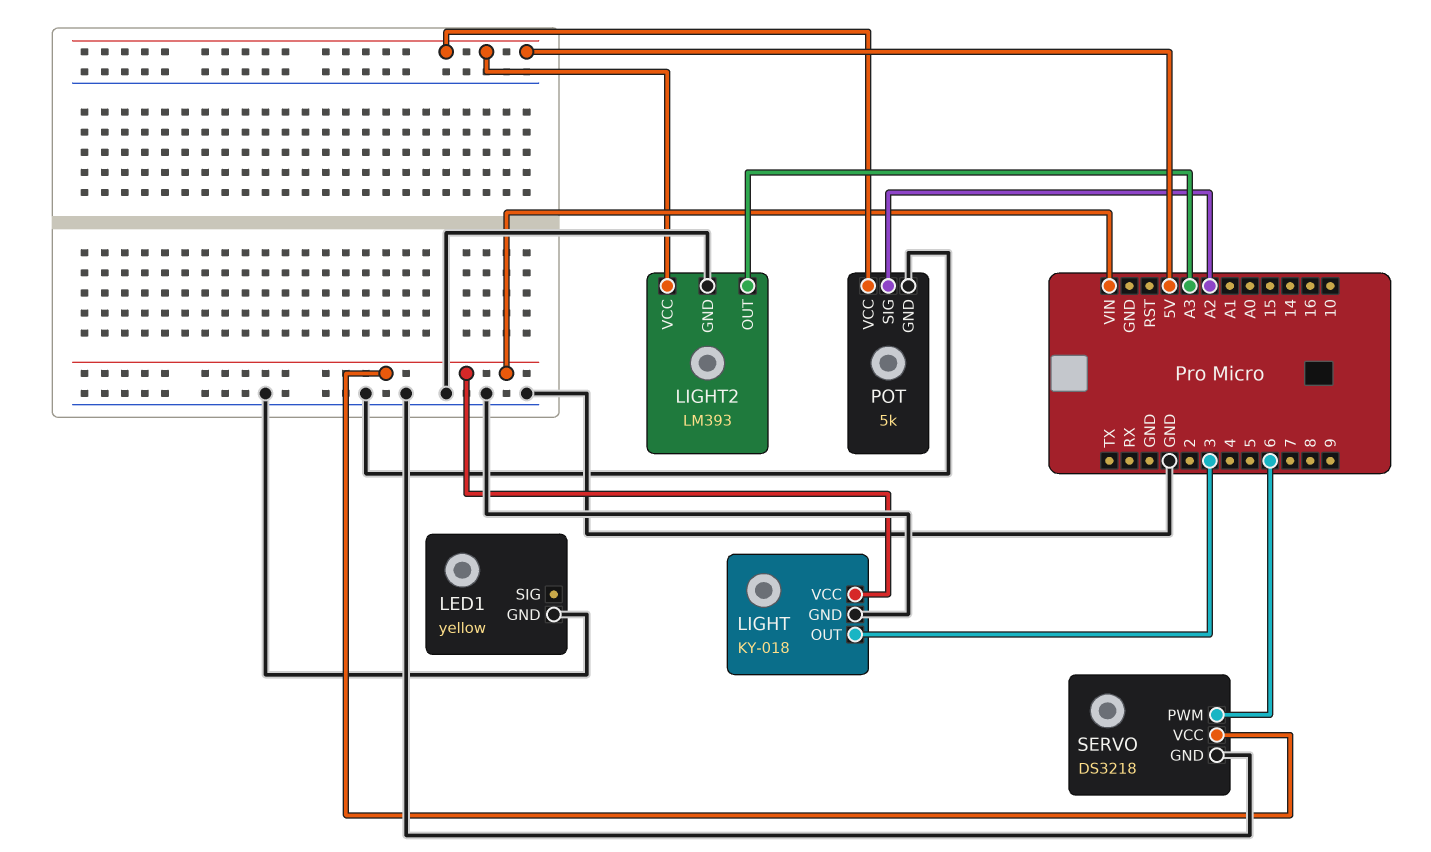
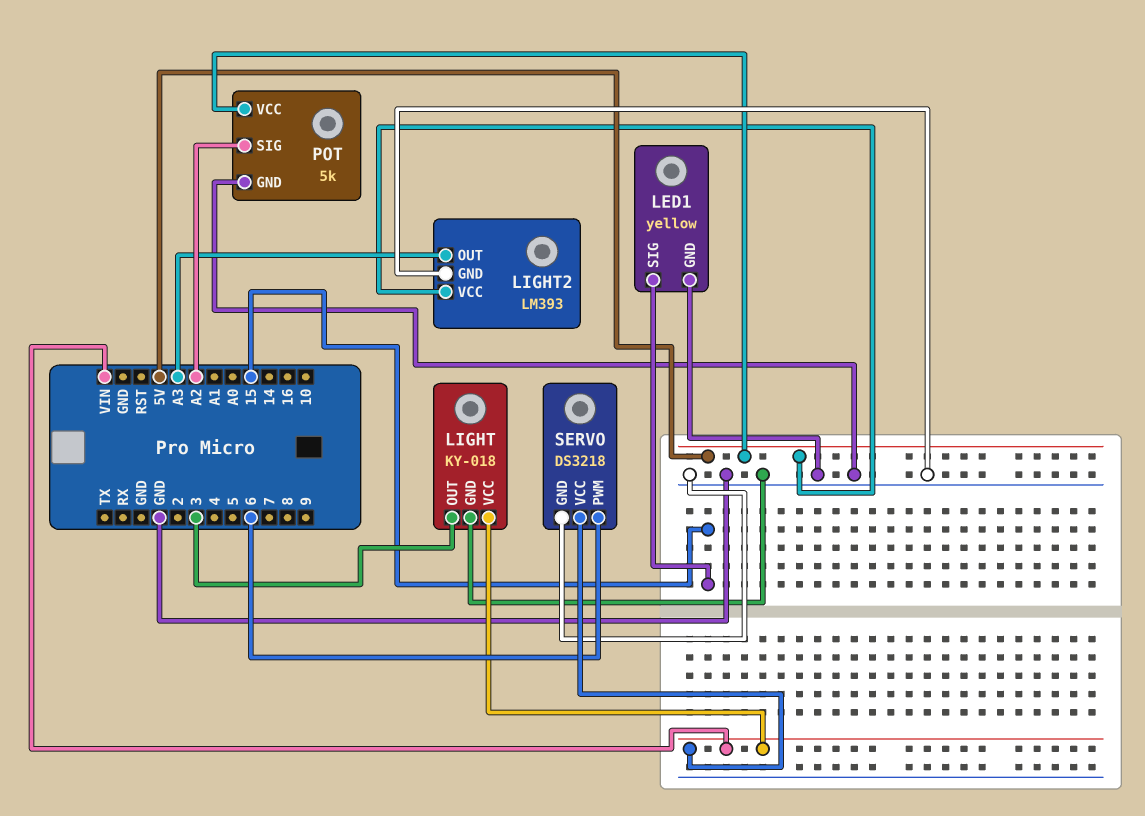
LED1 pin SIG: none -> 15

